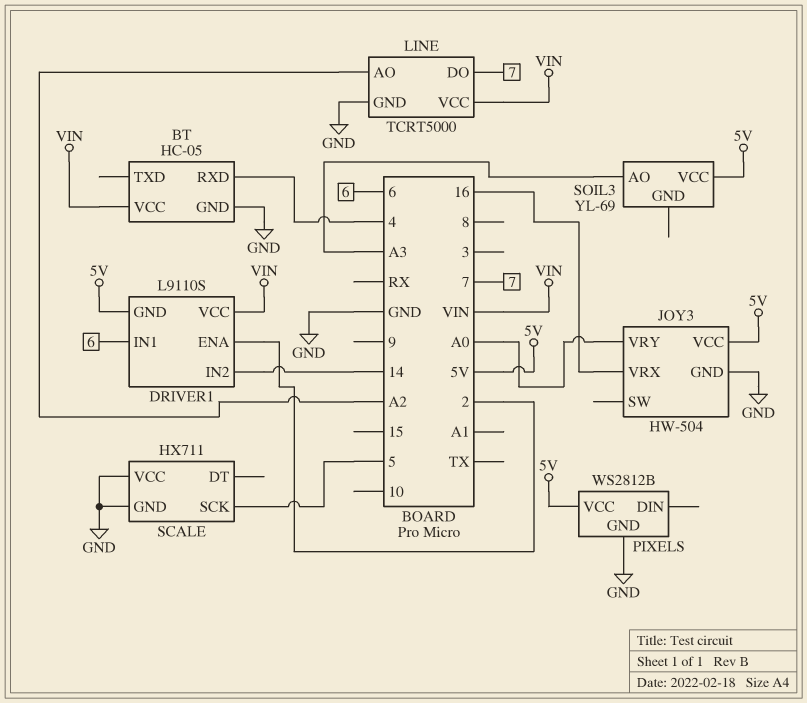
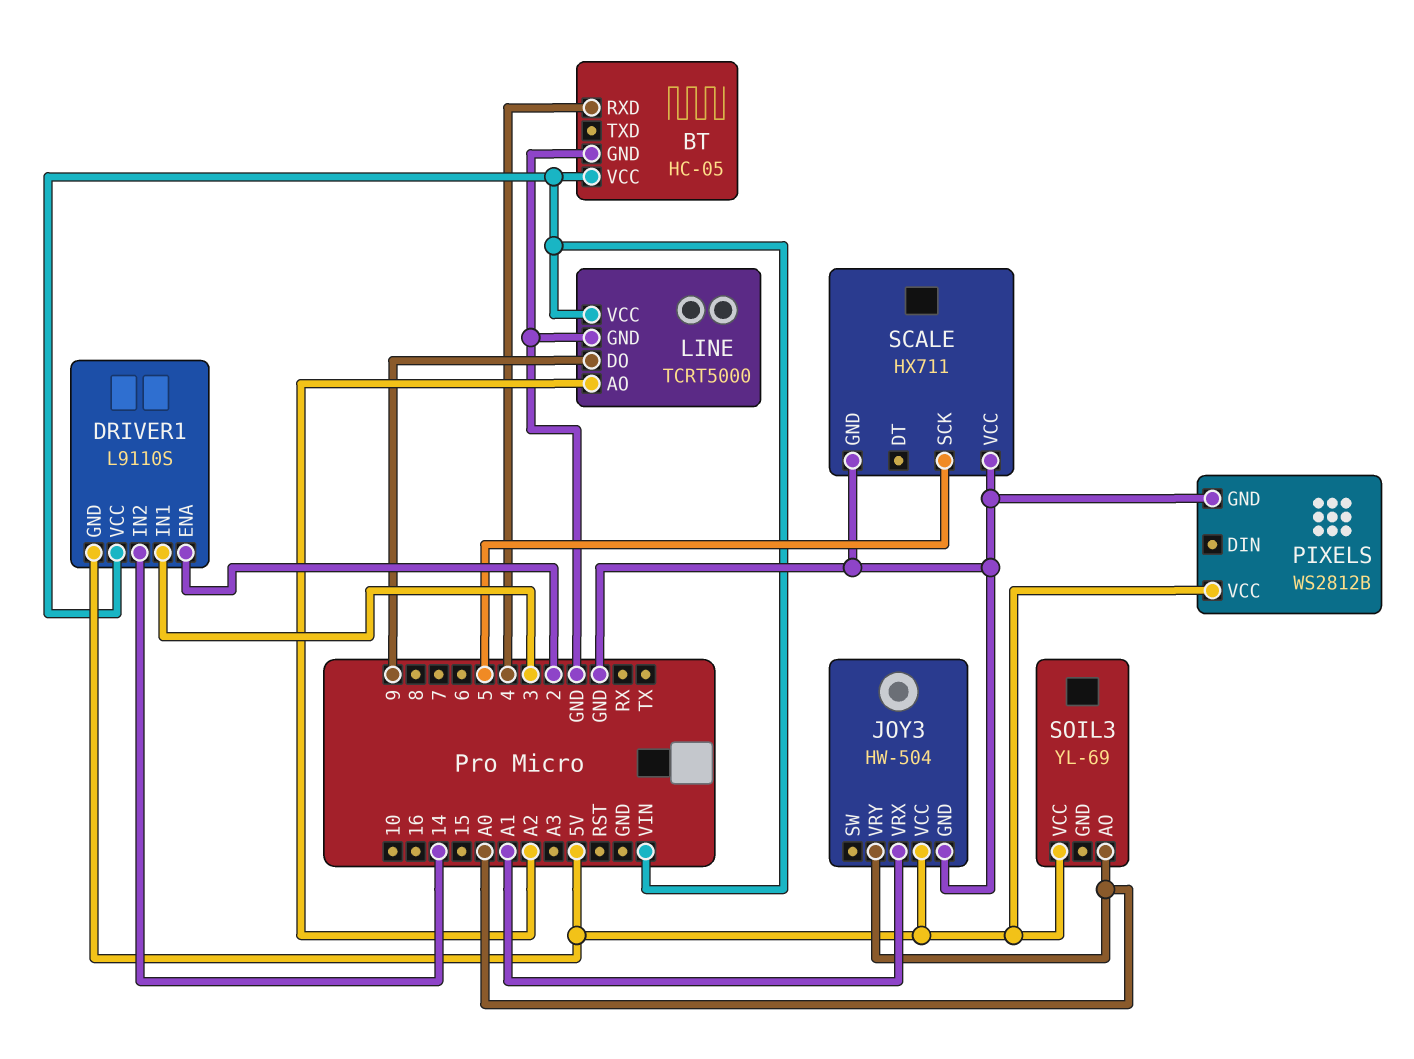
DRIVER1 pin IN1: 6 -> 3
JOY3 pin VRX: 16 -> A1
LINE pin DO: 7 -> 9
SOIL3 pin AO: A3 -> A0

